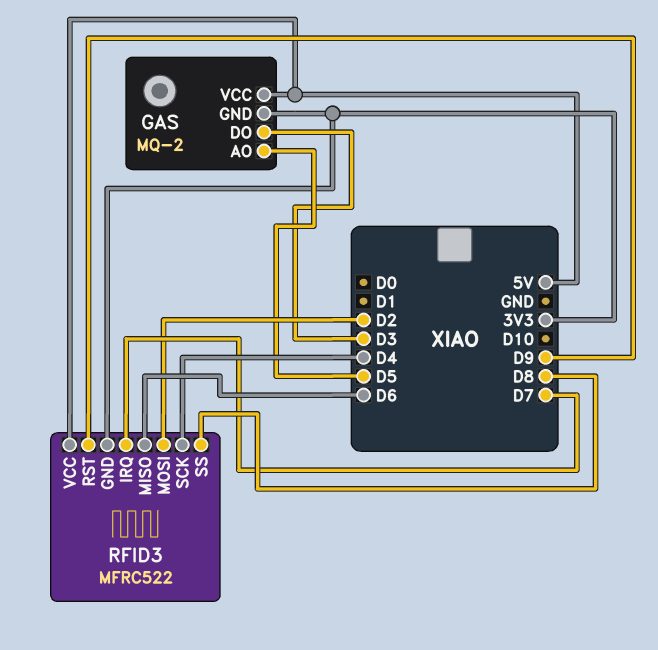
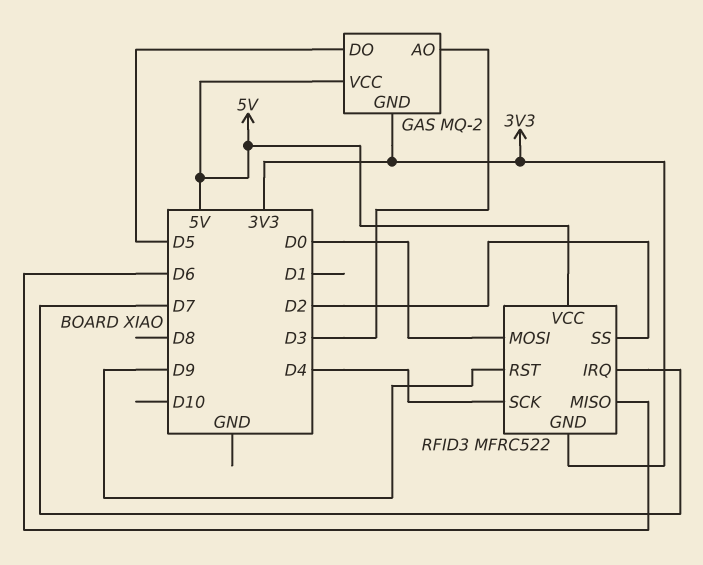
GAS pin AO: D5 -> D3
GAS pin DO: D3 -> D5
RFID3 pin MOSI: D2 -> D0
RFID3 pin SS: D8 -> D2

